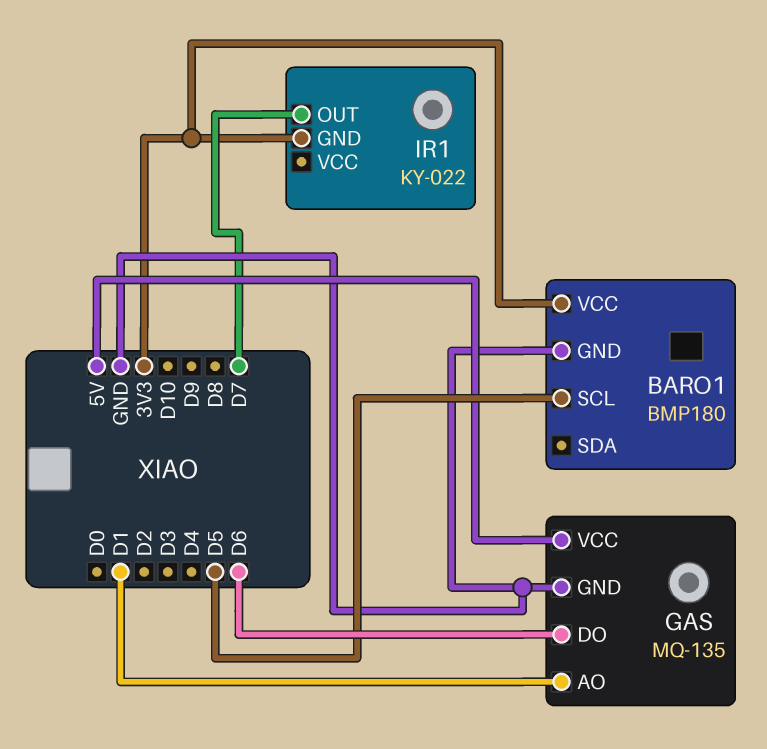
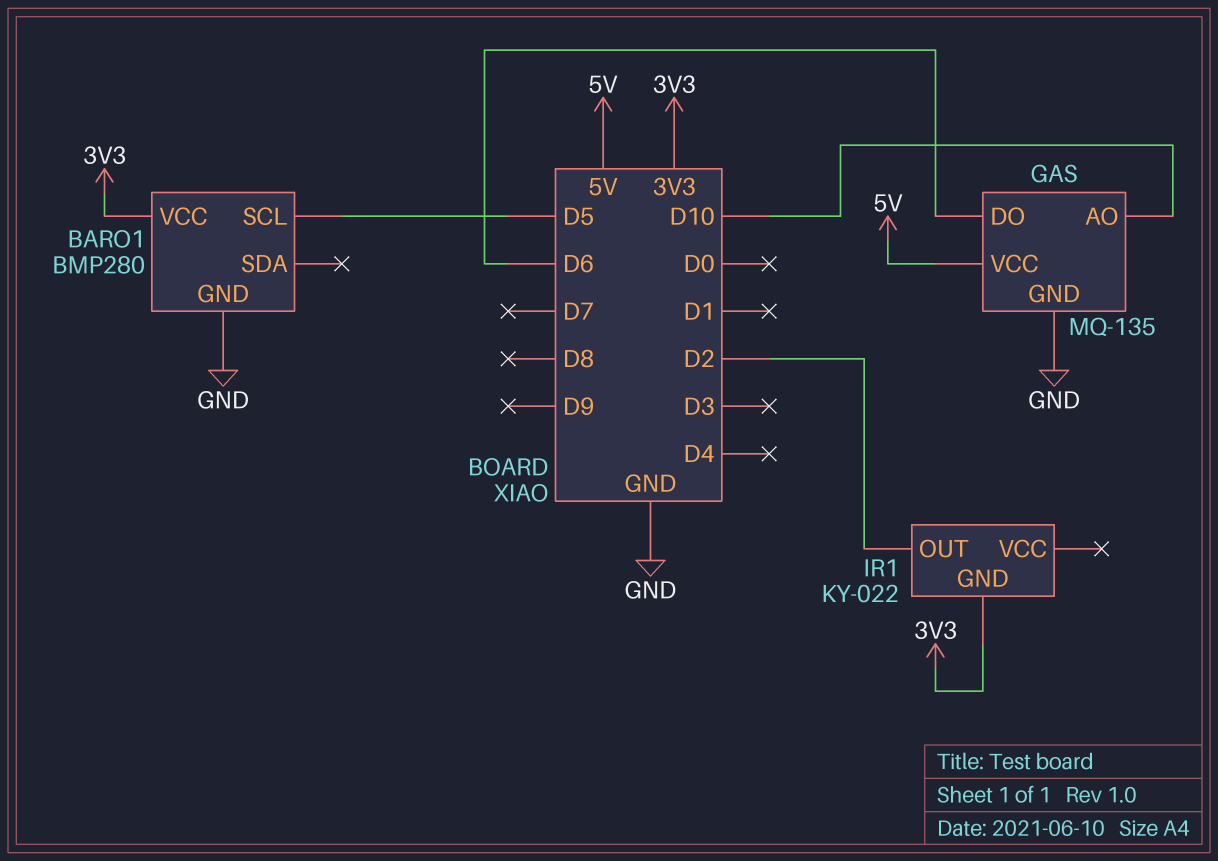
BARO1: BMP180 -> BMP280
GAS pin AO: D1 -> D10
IR1 pin OUT: D7 -> D2

